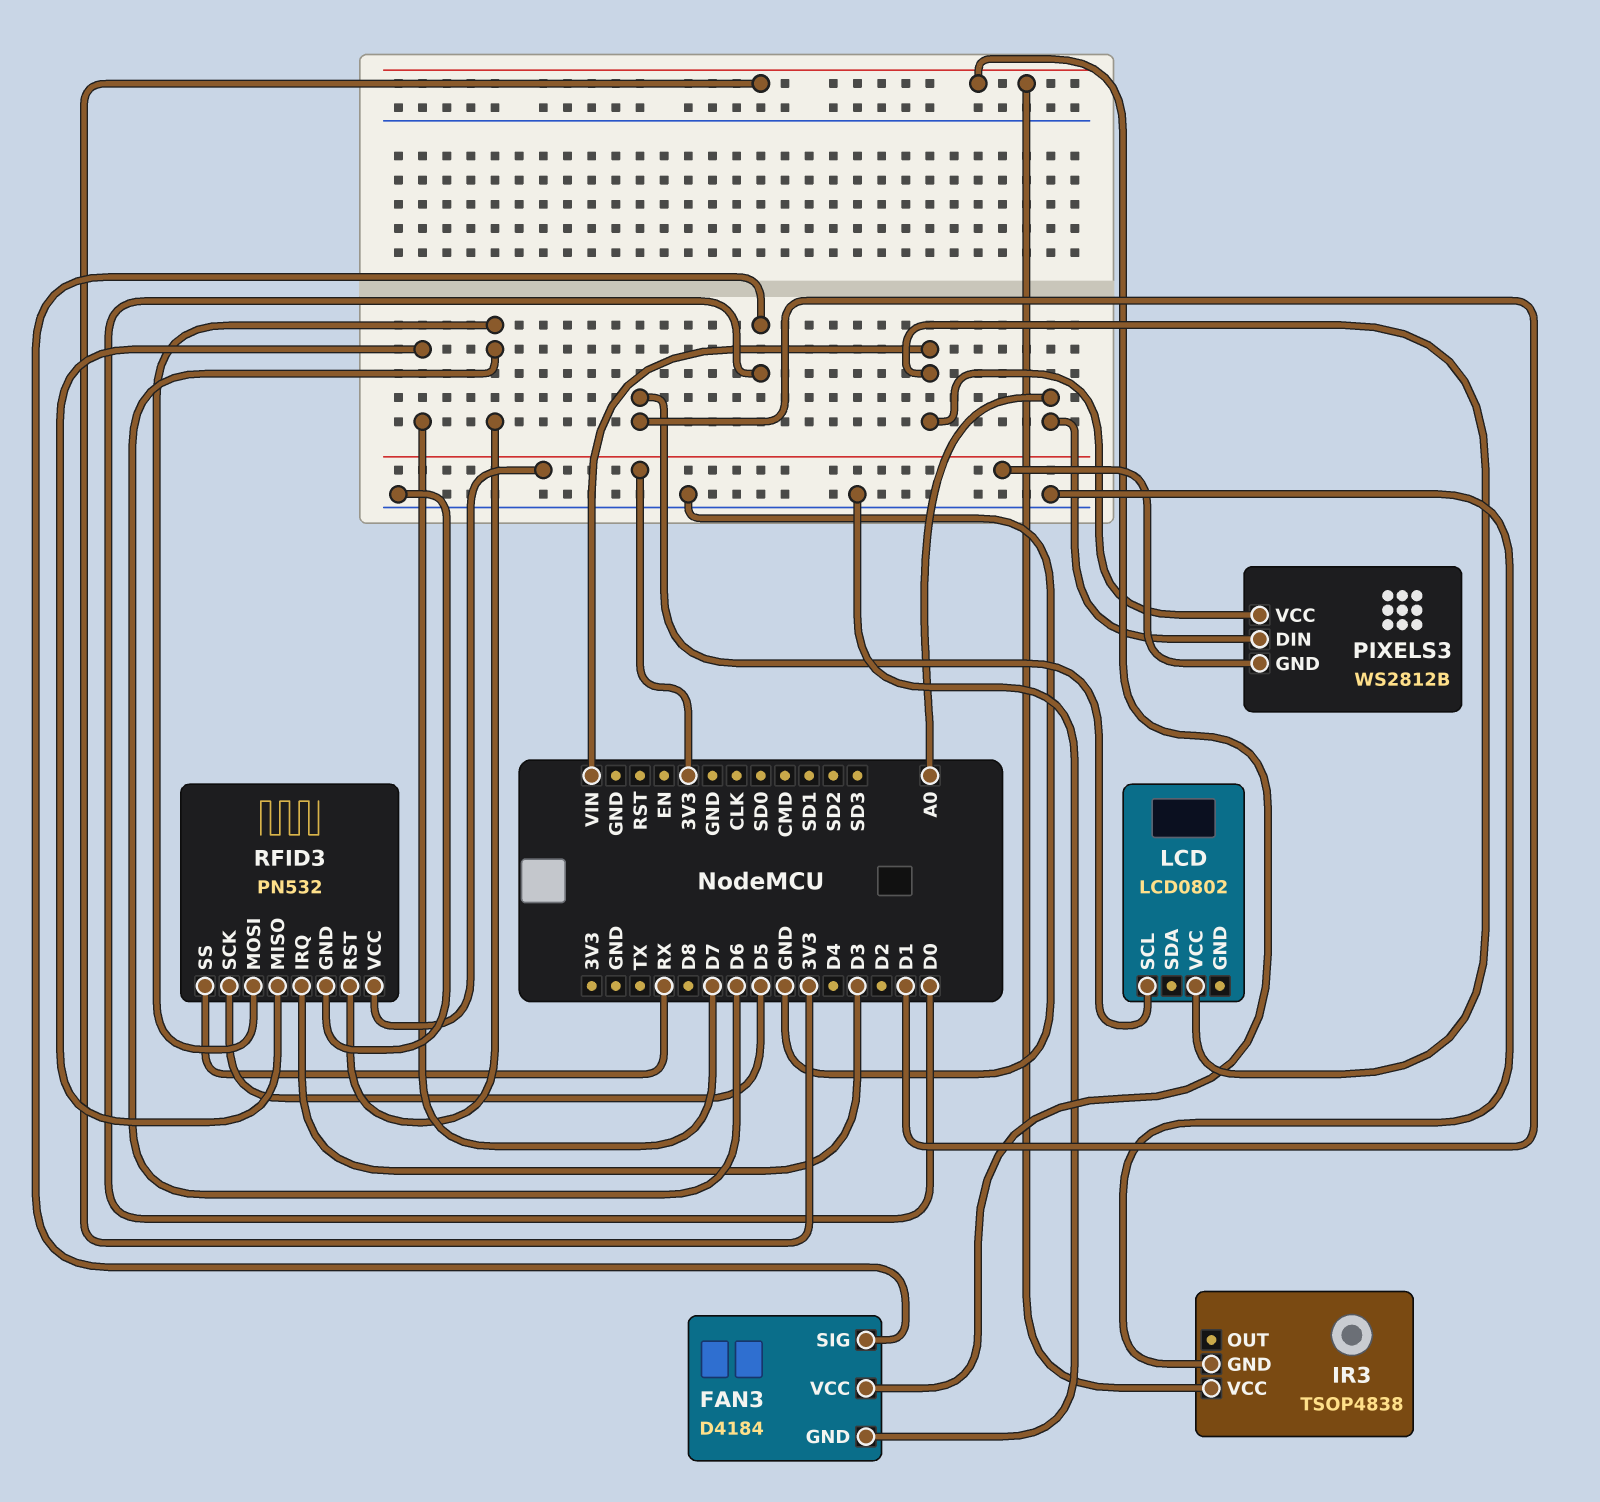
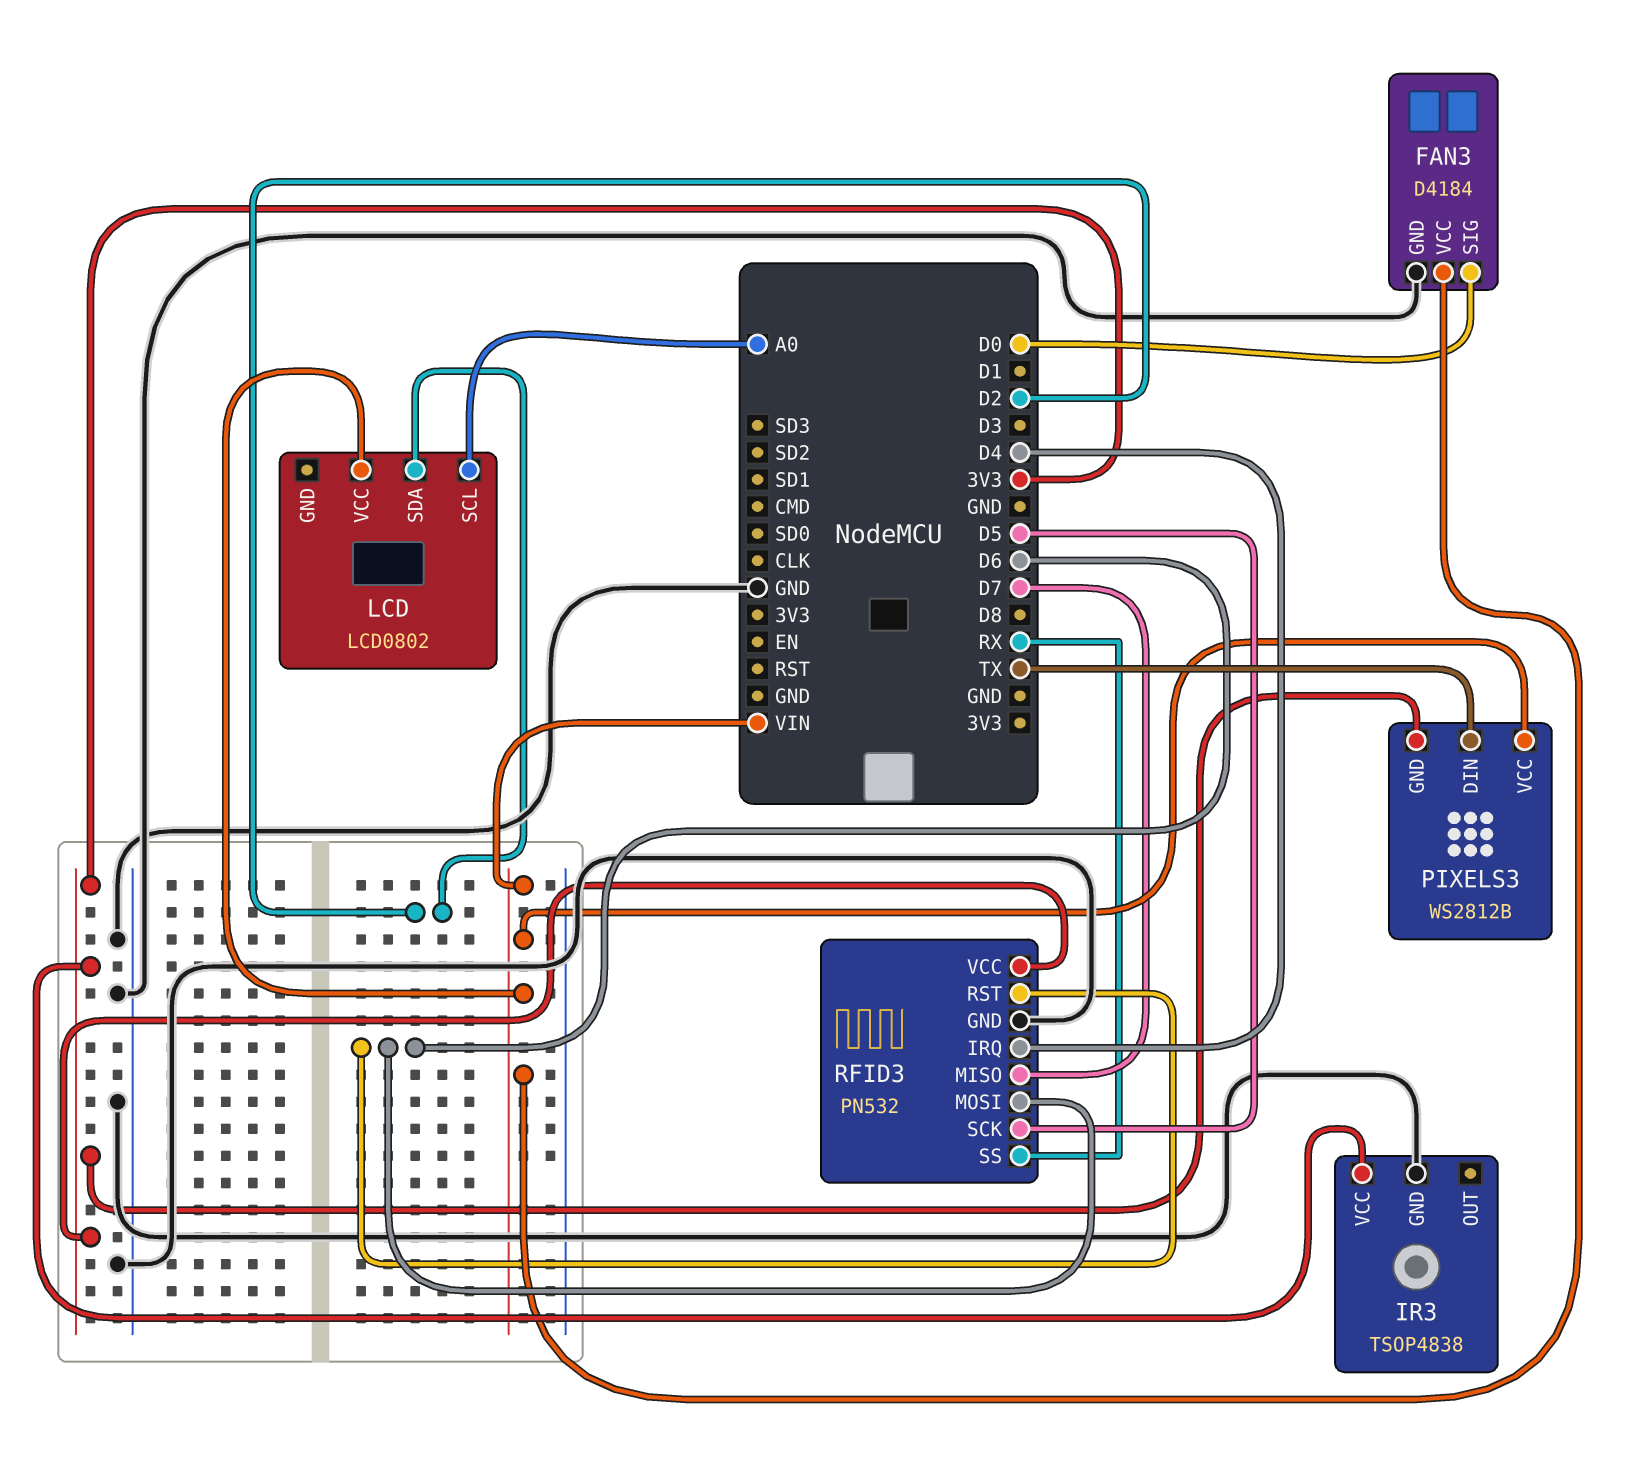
FAN3 pin VCC: 3V3 -> VIN
LCD pin SCL: D1 -> A0
LCD pin SDA: none -> D2
PIXELS3 pin DIN: A0 -> TX
RFID3 pin IRQ: D3 -> D4

